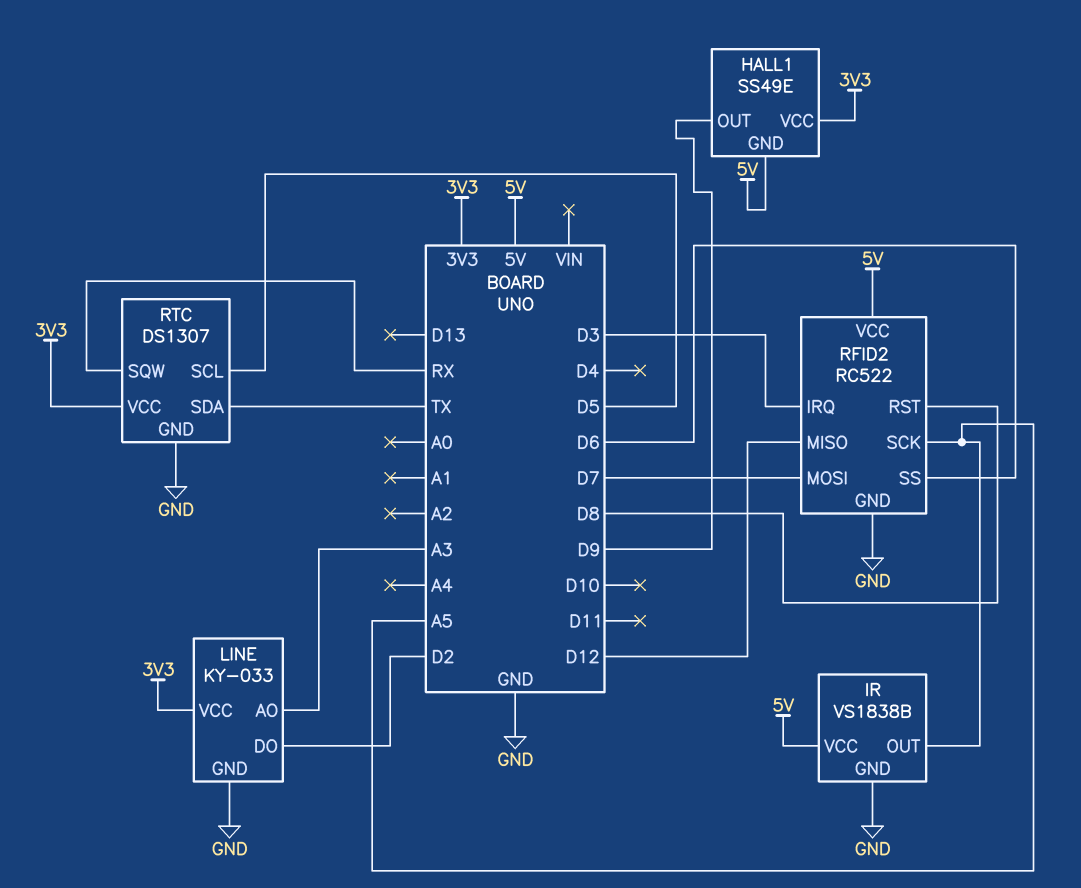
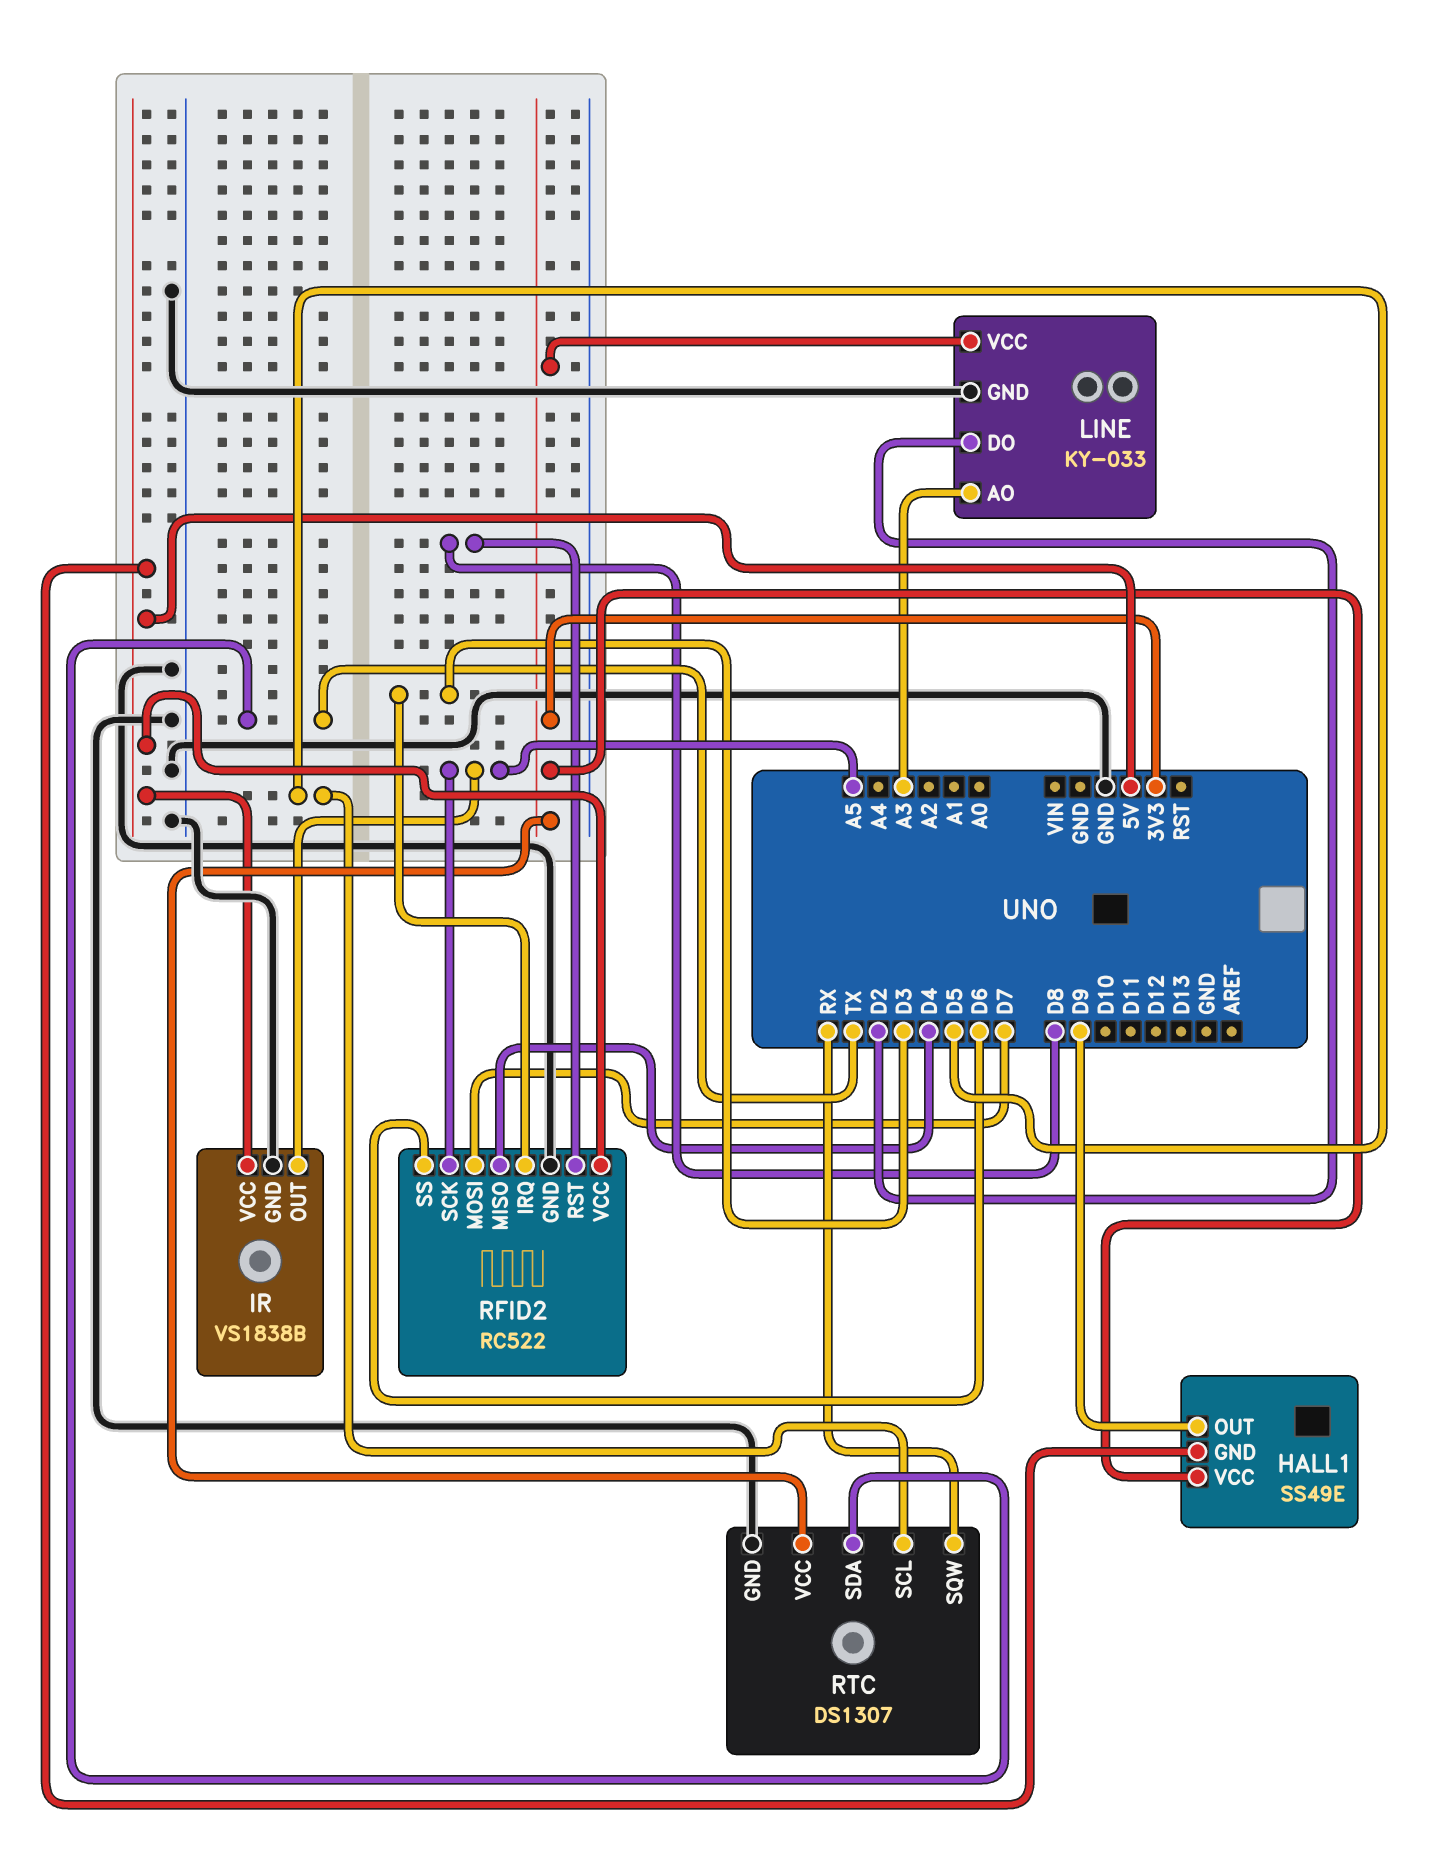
RFID2 pin MISO: D12 -> D4

